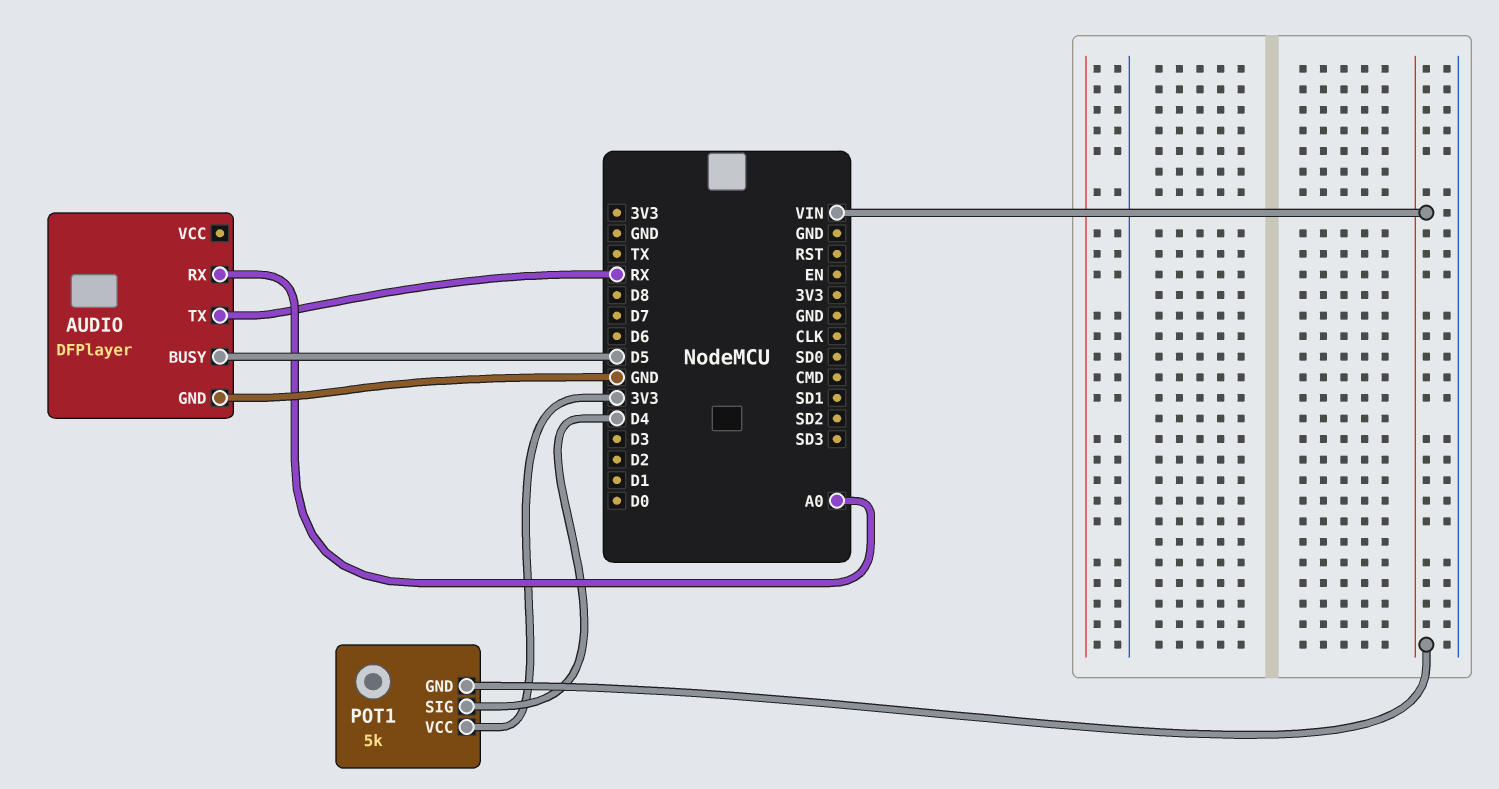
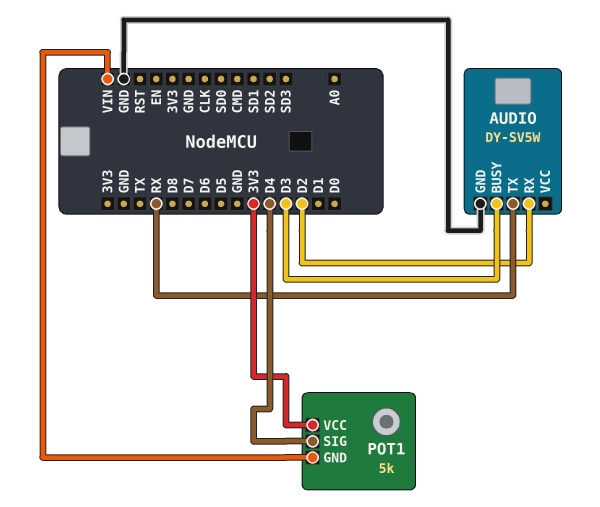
AUDIO: DFPlayer -> DY-SV5W
AUDIO pin BUSY: D5 -> D3
AUDIO pin RX: A0 -> D2

